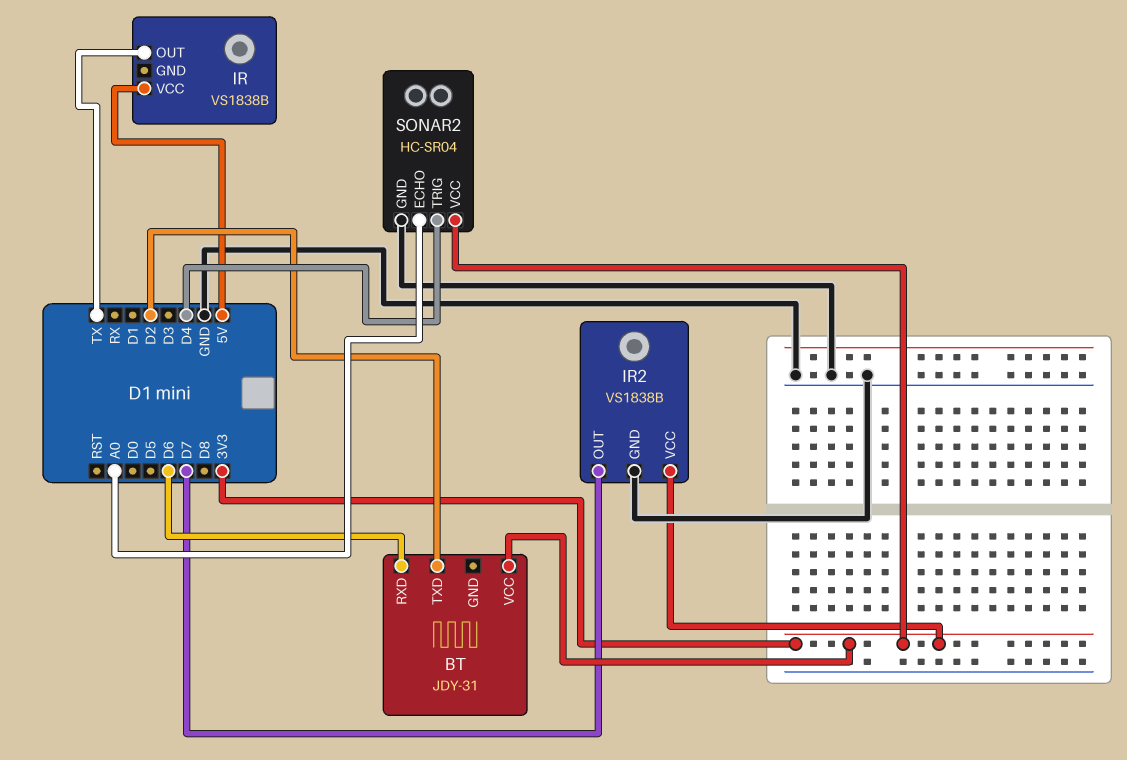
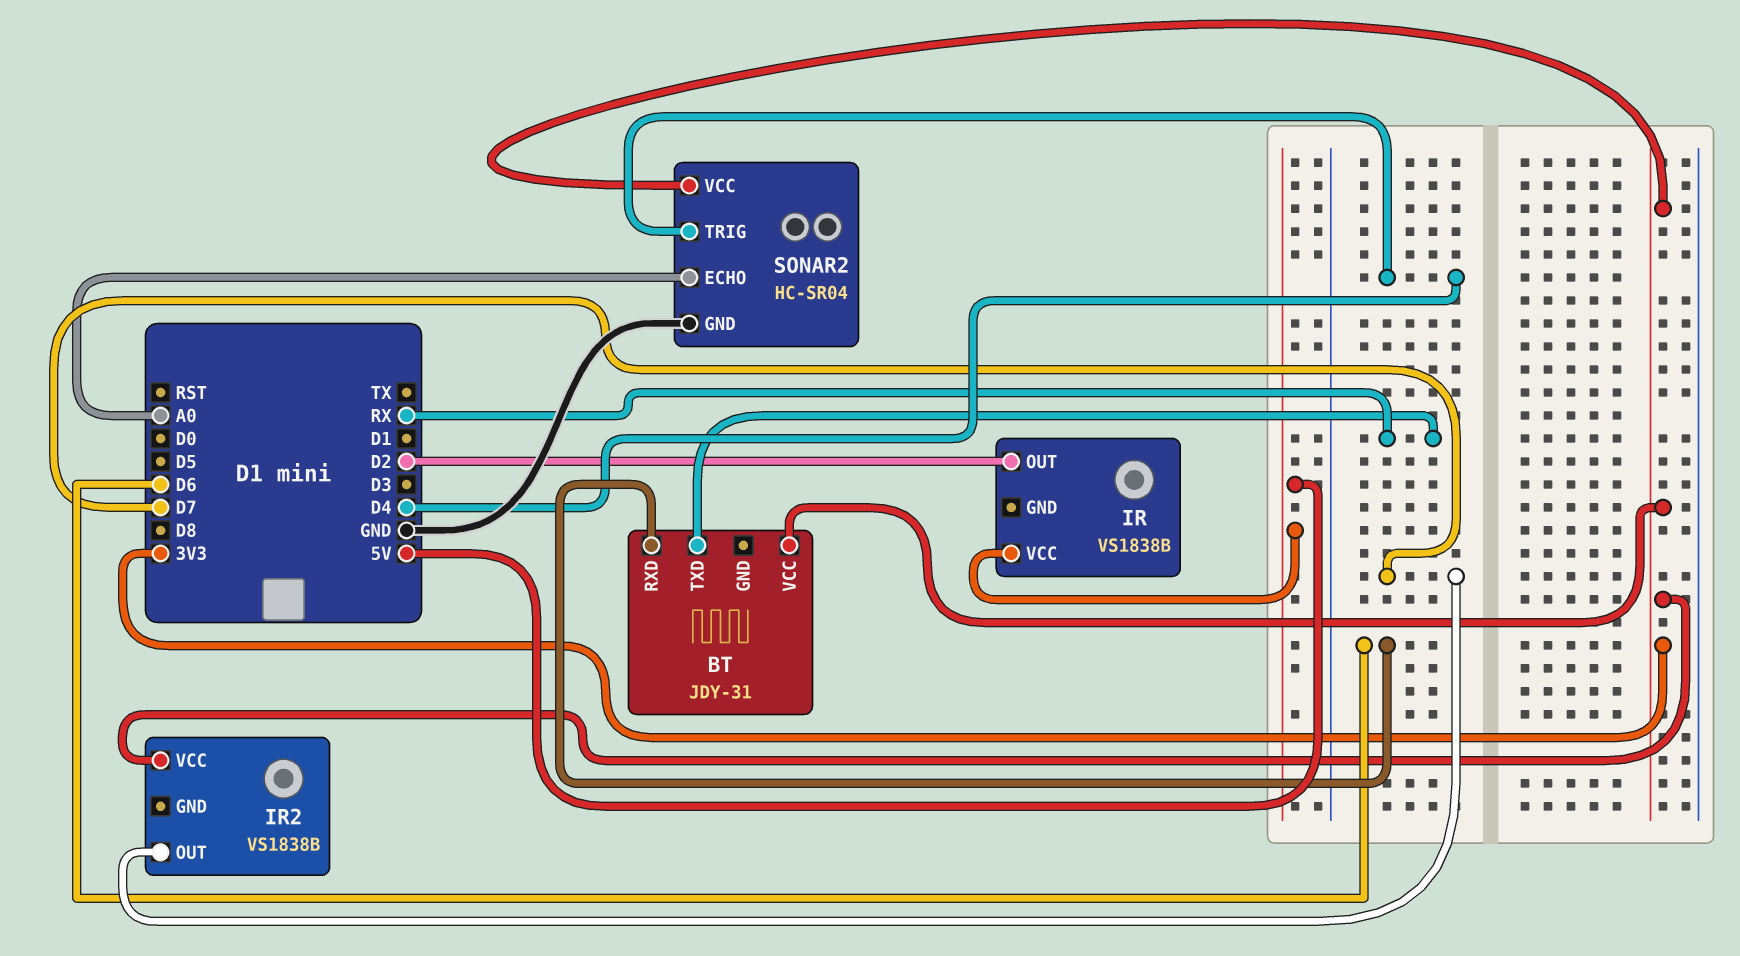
BT pin TXD: D2 -> RX
IR pin OUT: TX -> D2
IR2 pin GND: GND -> none

